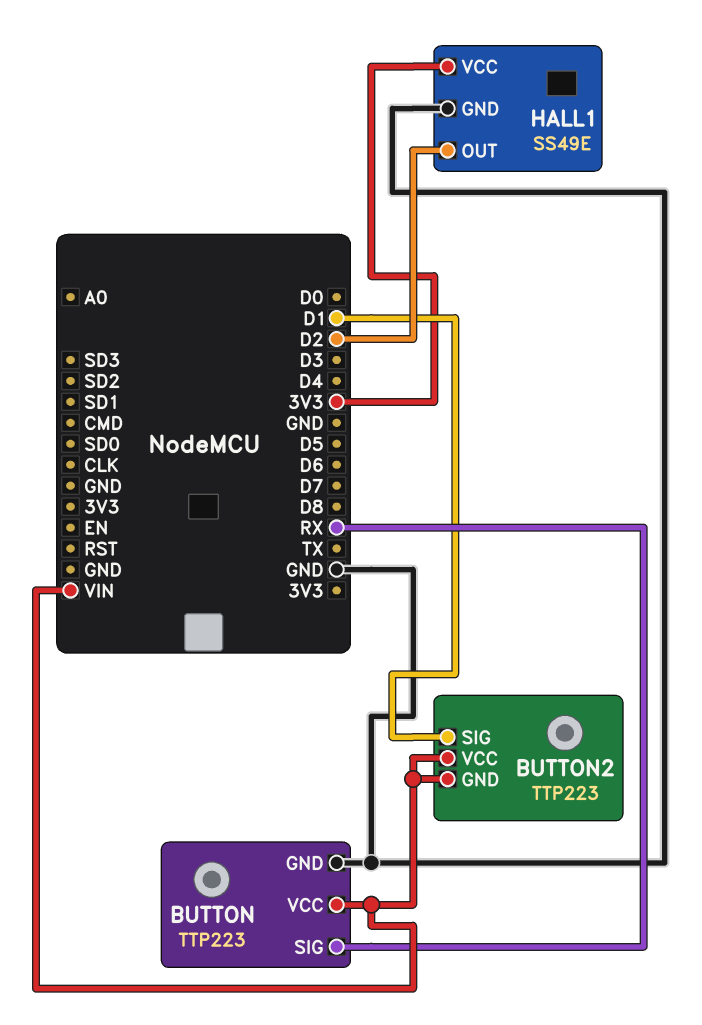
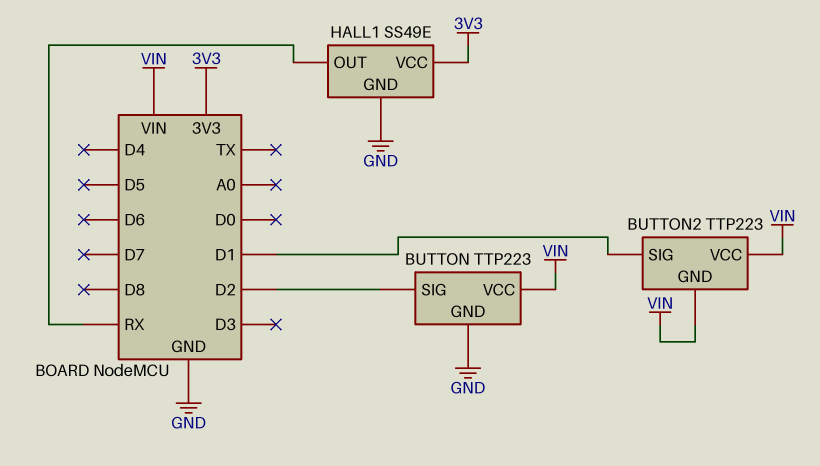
BUTTON pin SIG: RX -> D2
HALL1 pin OUT: D2 -> RX

